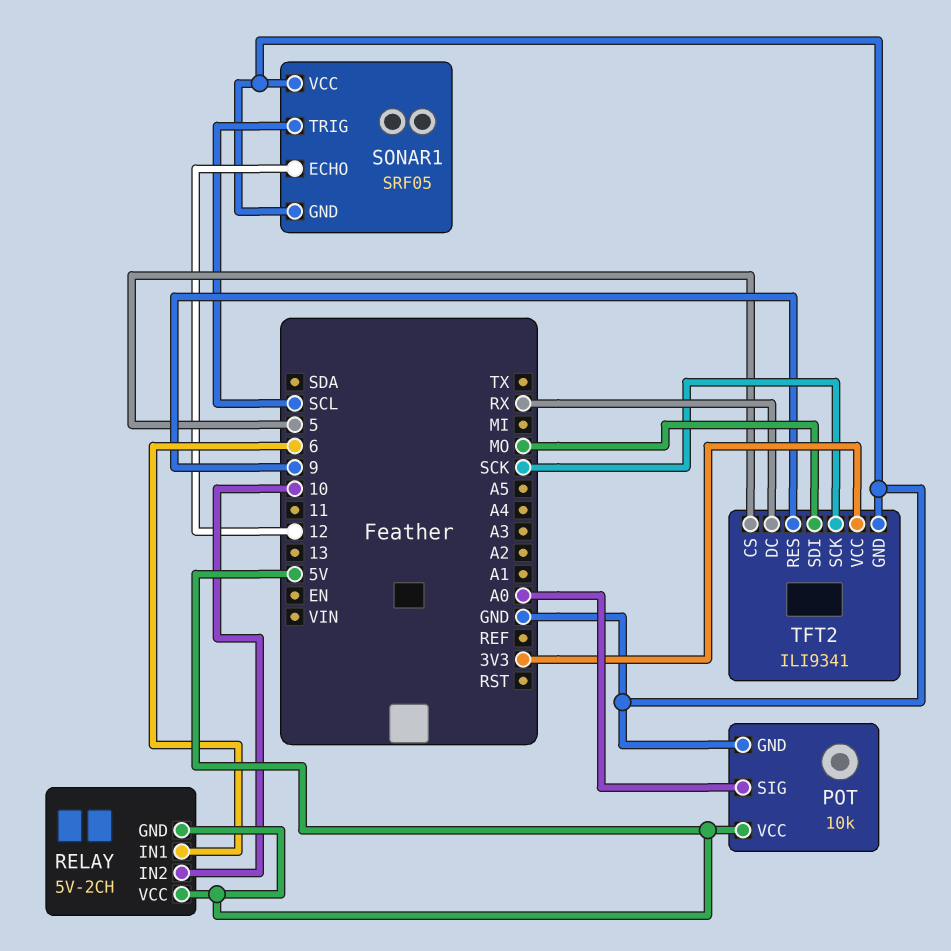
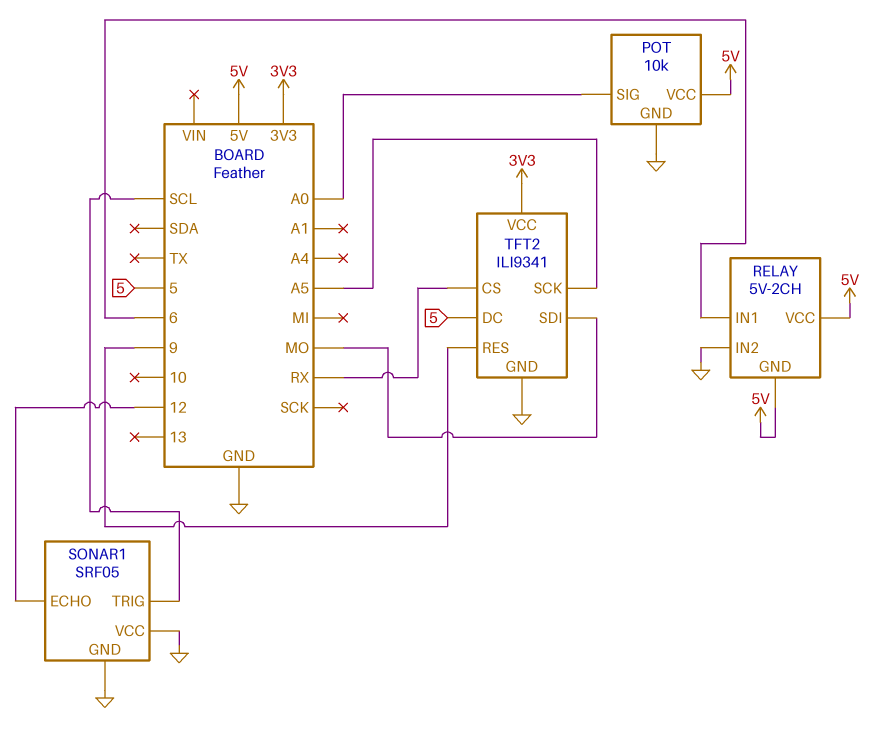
RELAY pin IN2: 10 -> GND
TFT2 pin CS: 5 -> RX
TFT2 pin DC: RX -> 5
TFT2 pin SCK: SCK -> A5

